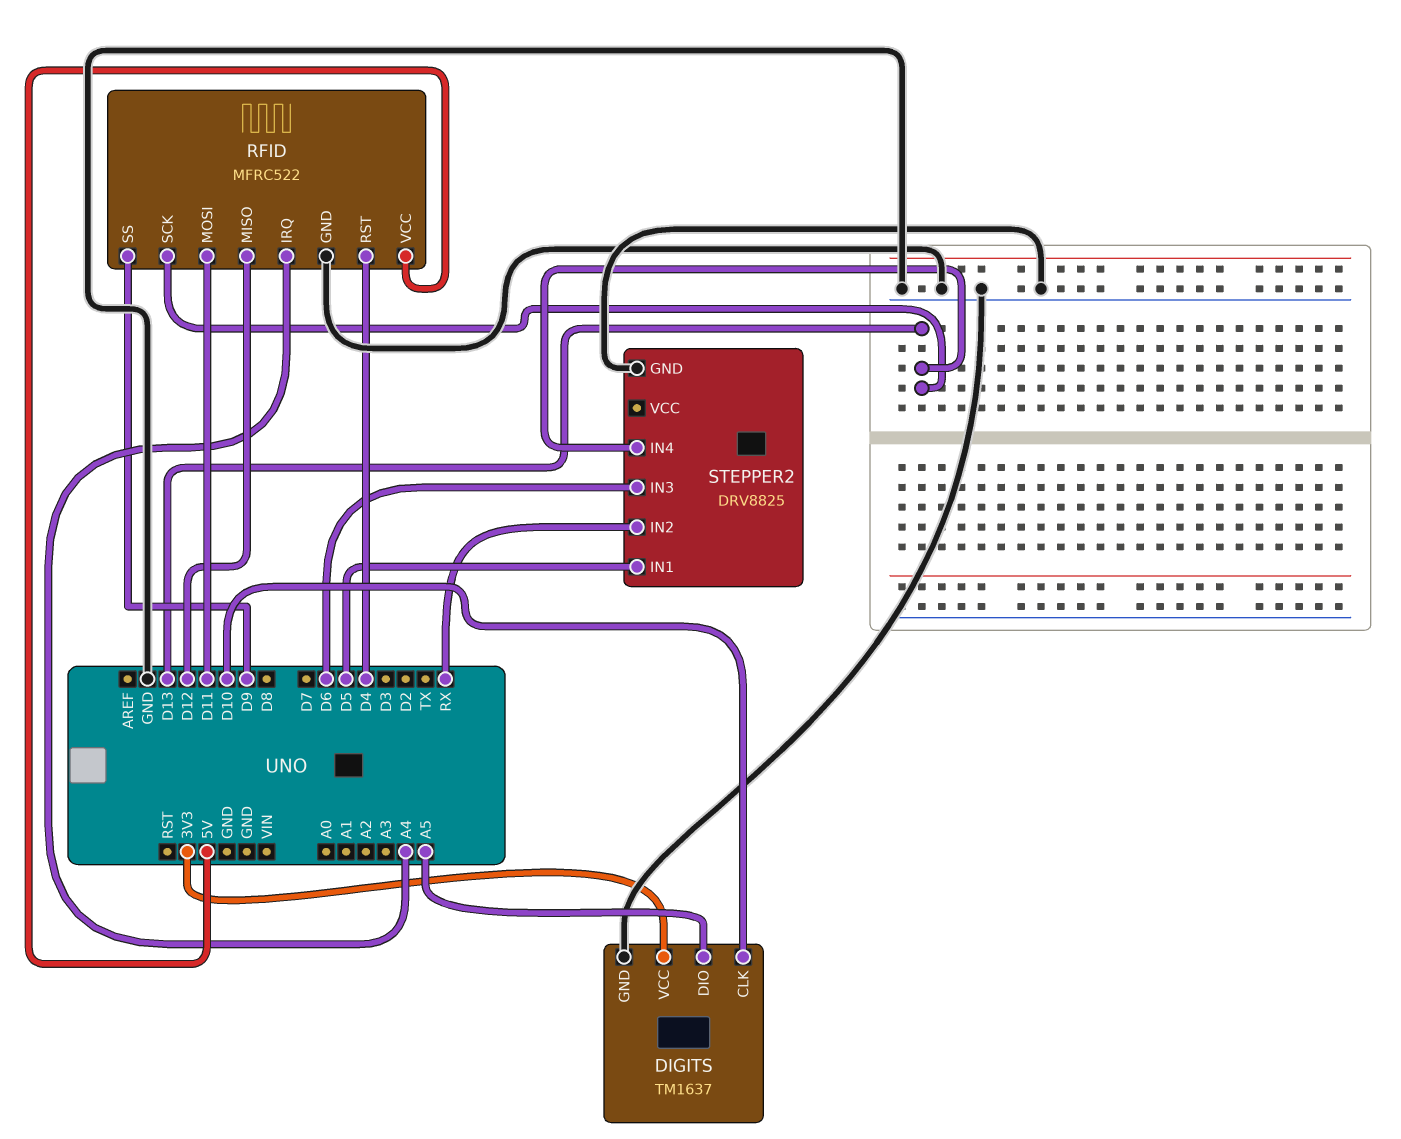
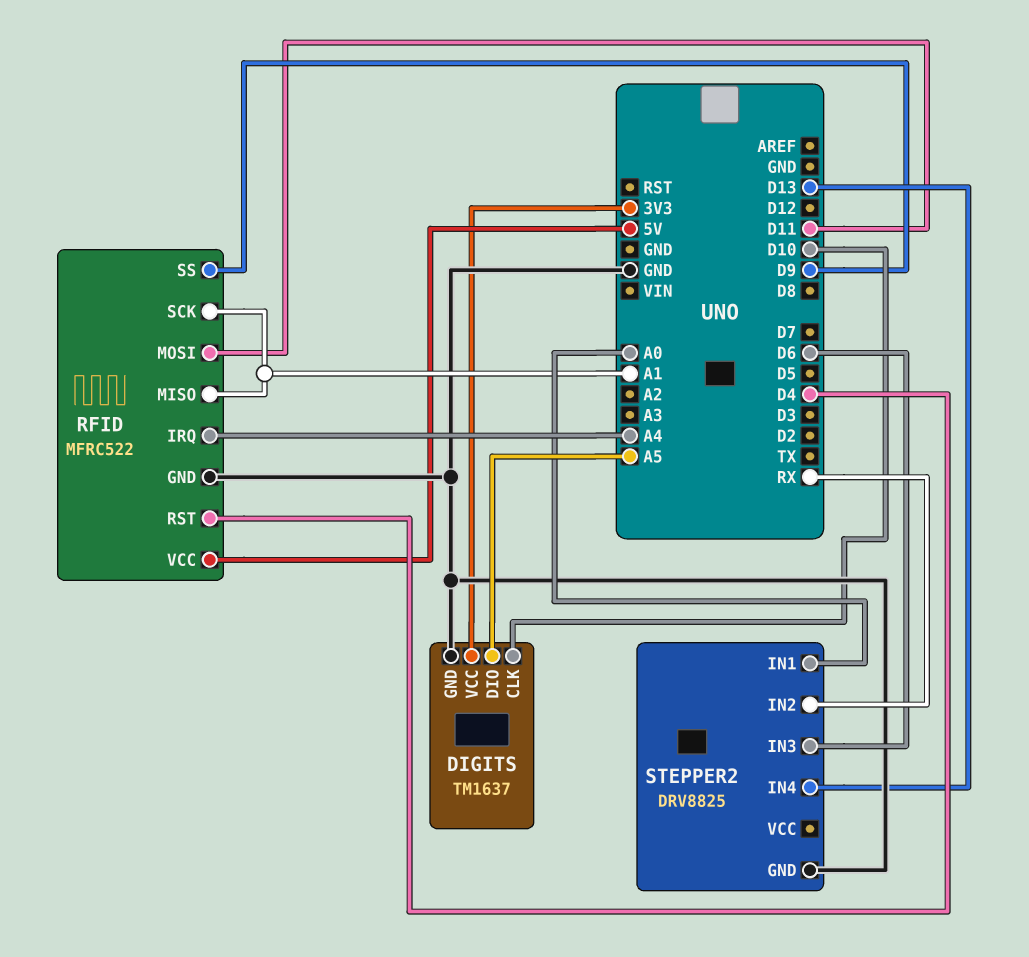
RFID pin MISO: D12 -> A1
RFID pin SCK: D13 -> A1
STEPPER2 pin IN1: D5 -> A0

